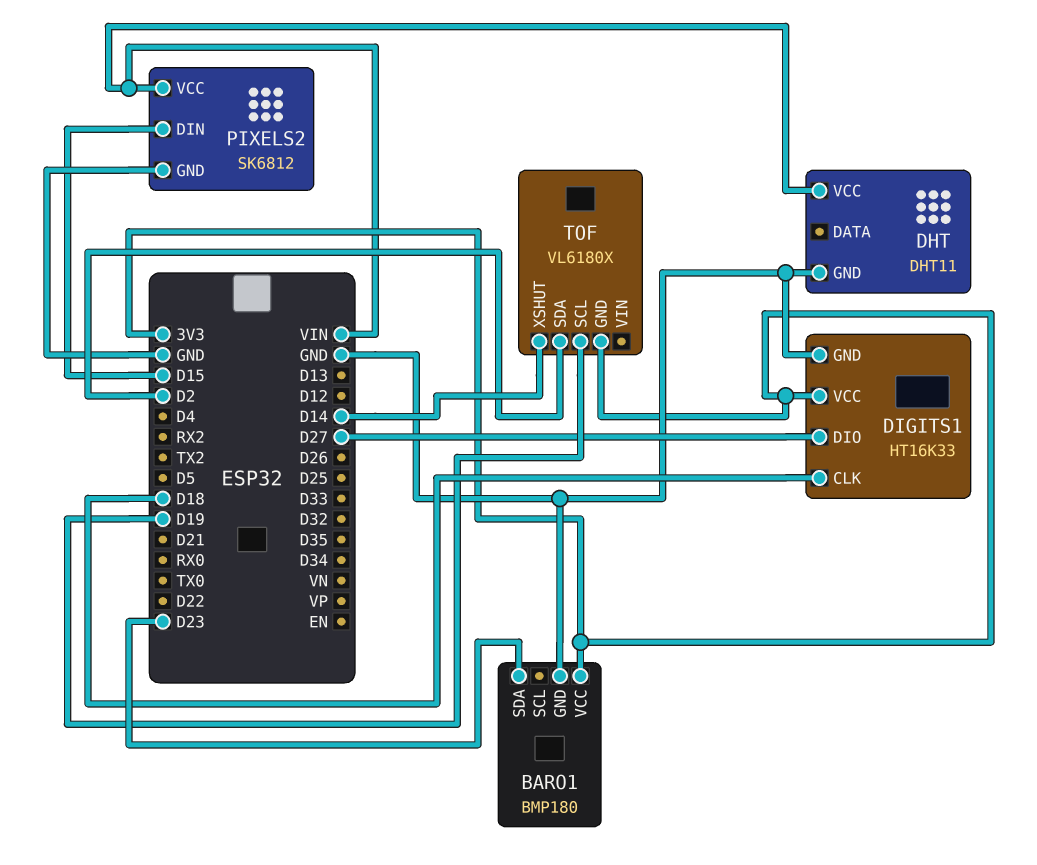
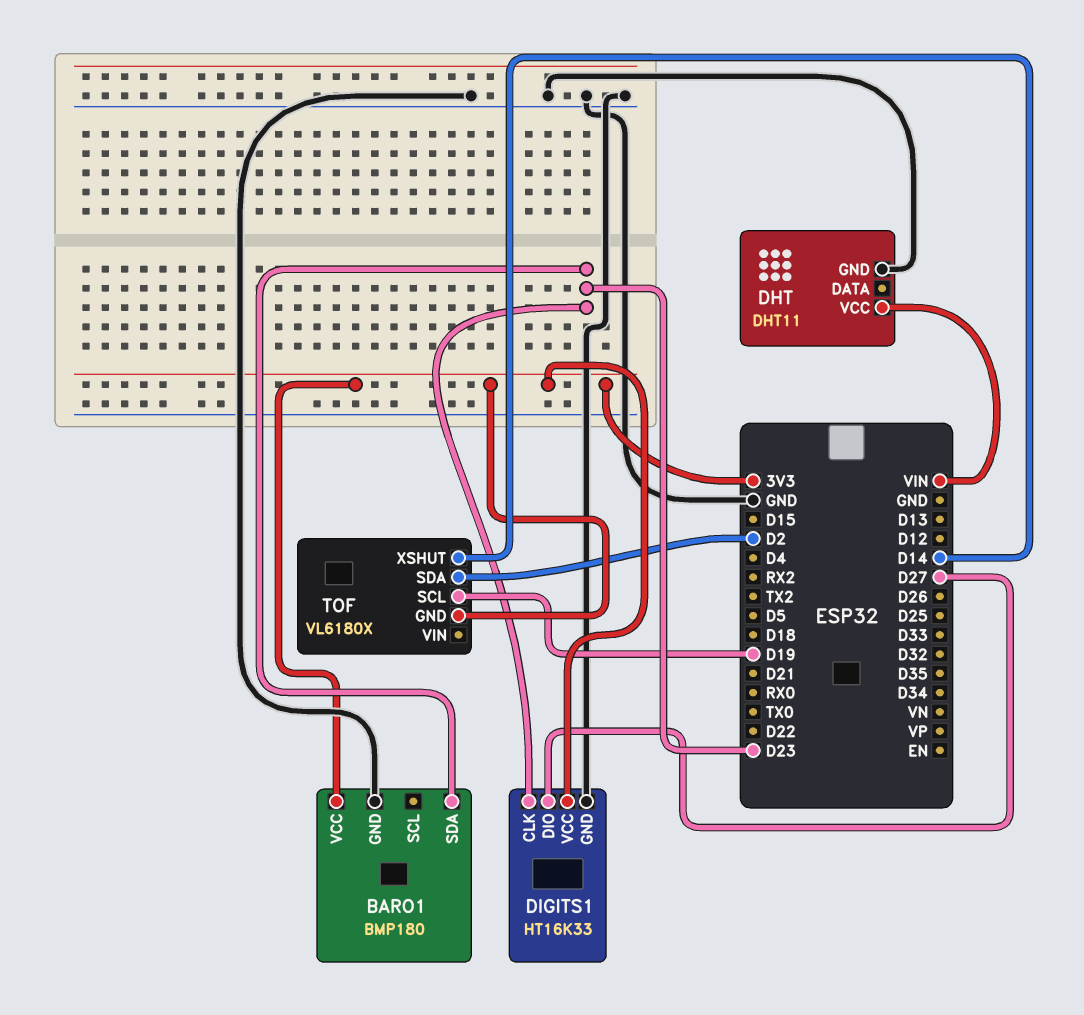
DIGITS1 pin CLK: D18 -> D23
PIXELS2: SK6812 -> none
PIXELS2 pin DIN: D15 -> none
PIXELS2 pin GND: GND -> none
PIXELS2 pin VCC: VIN -> none

